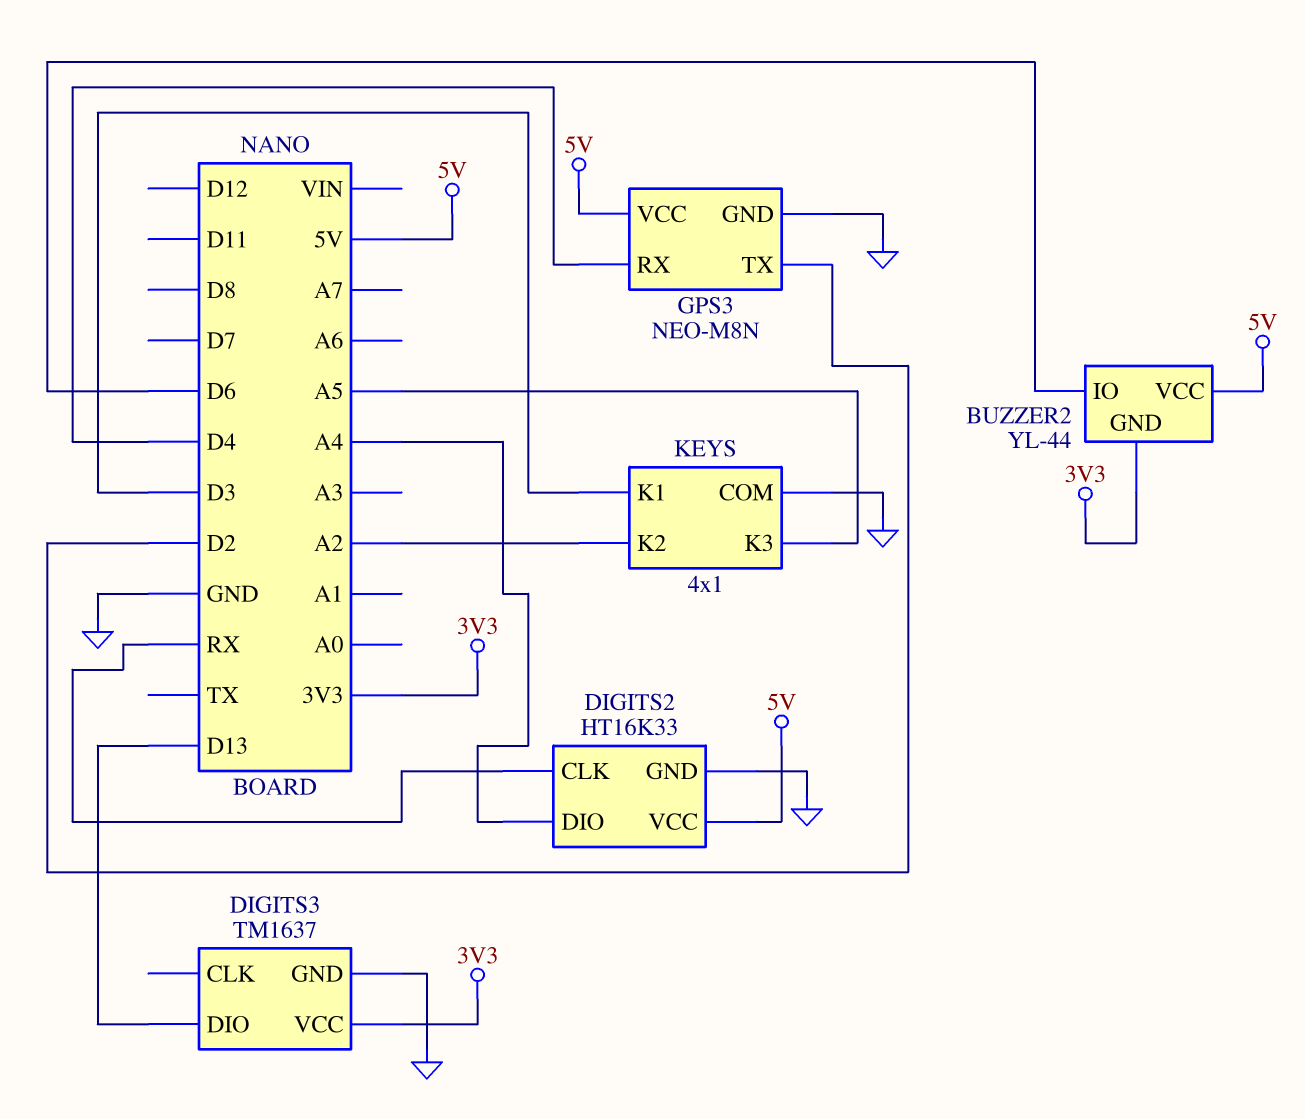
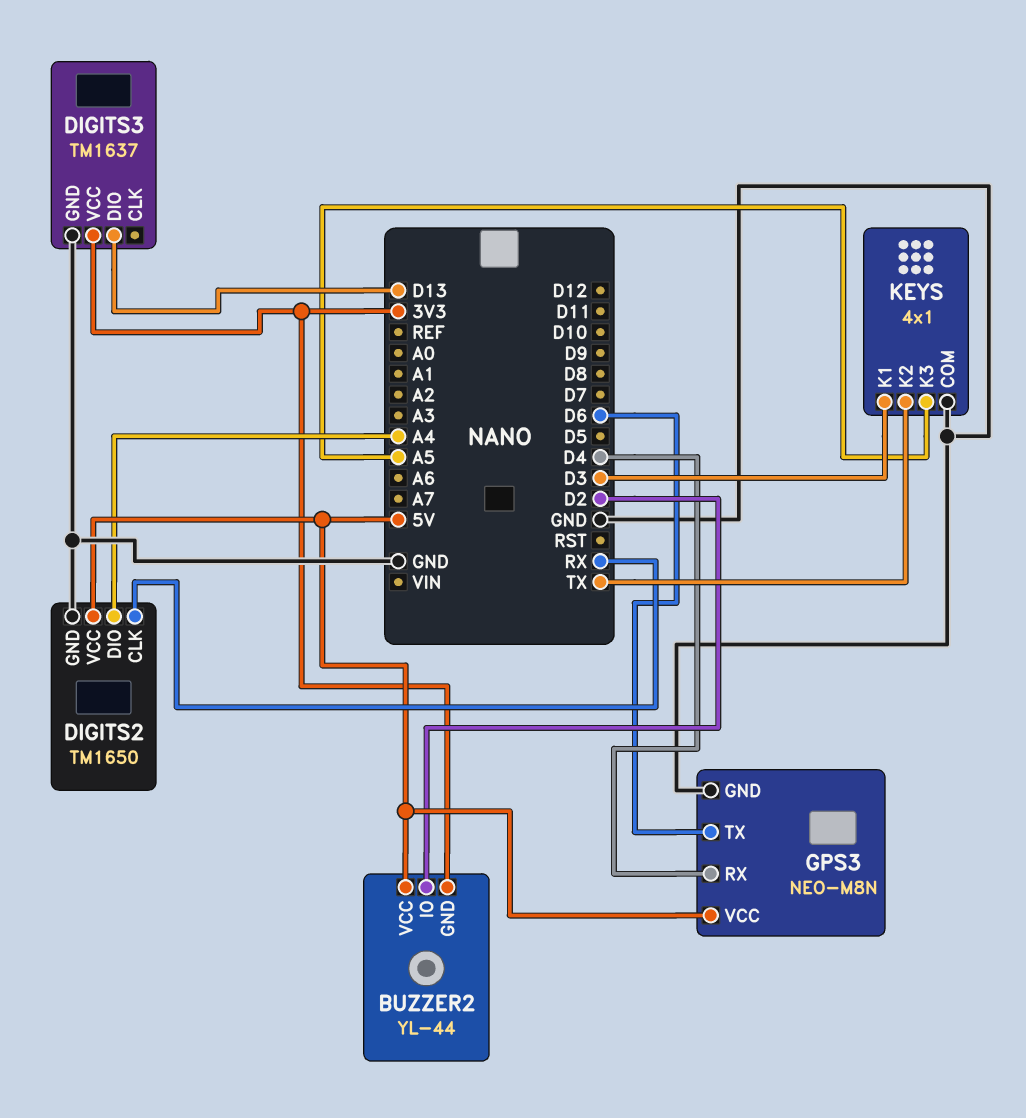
BUZZER2 pin IO: D6 -> D2
DIGITS2: HT16K33 -> TM1650
GPS3 pin TX: D2 -> D6
KEYS pin K2: A2 -> TX

